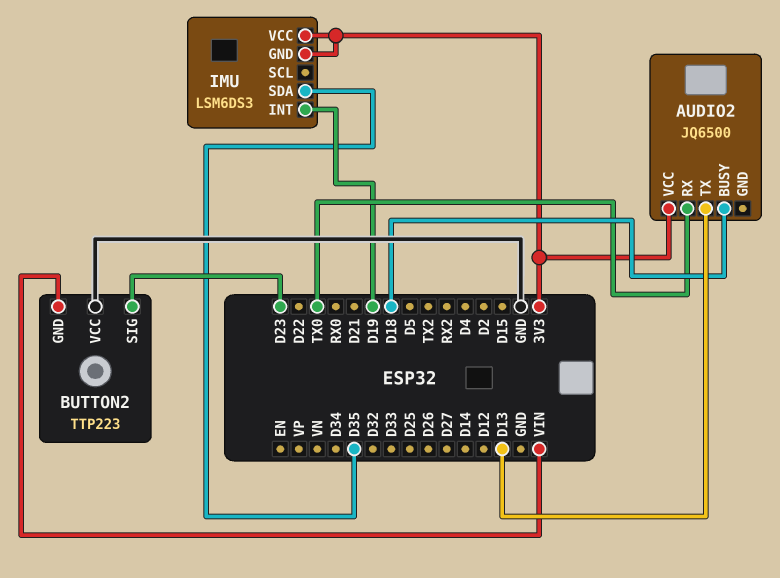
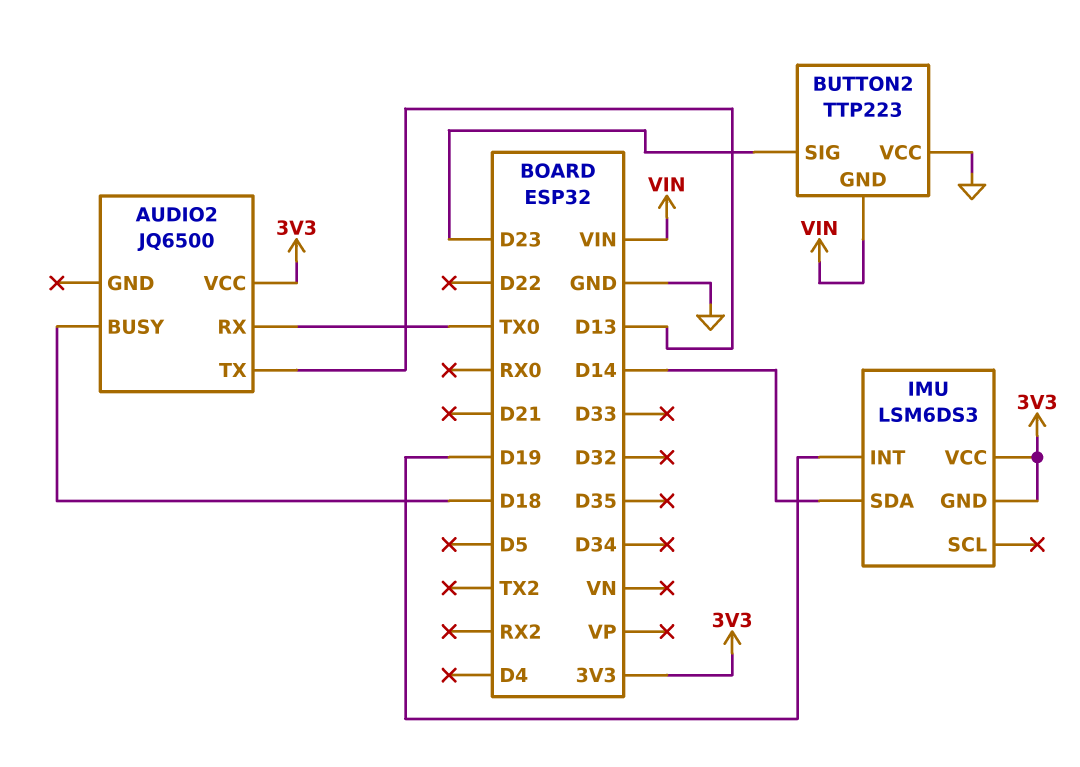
IMU pin SDA: D35 -> D14

